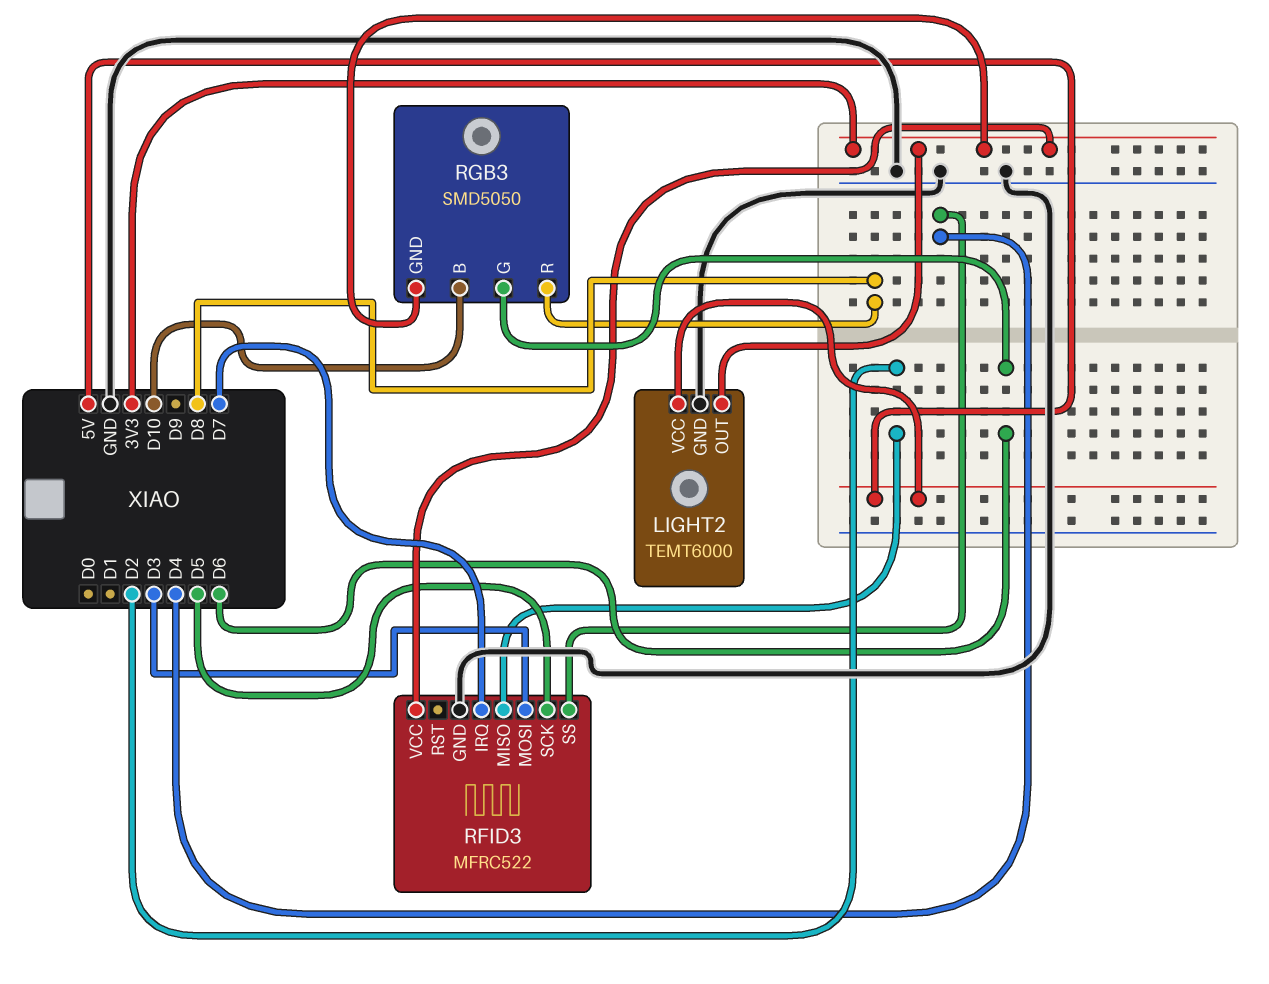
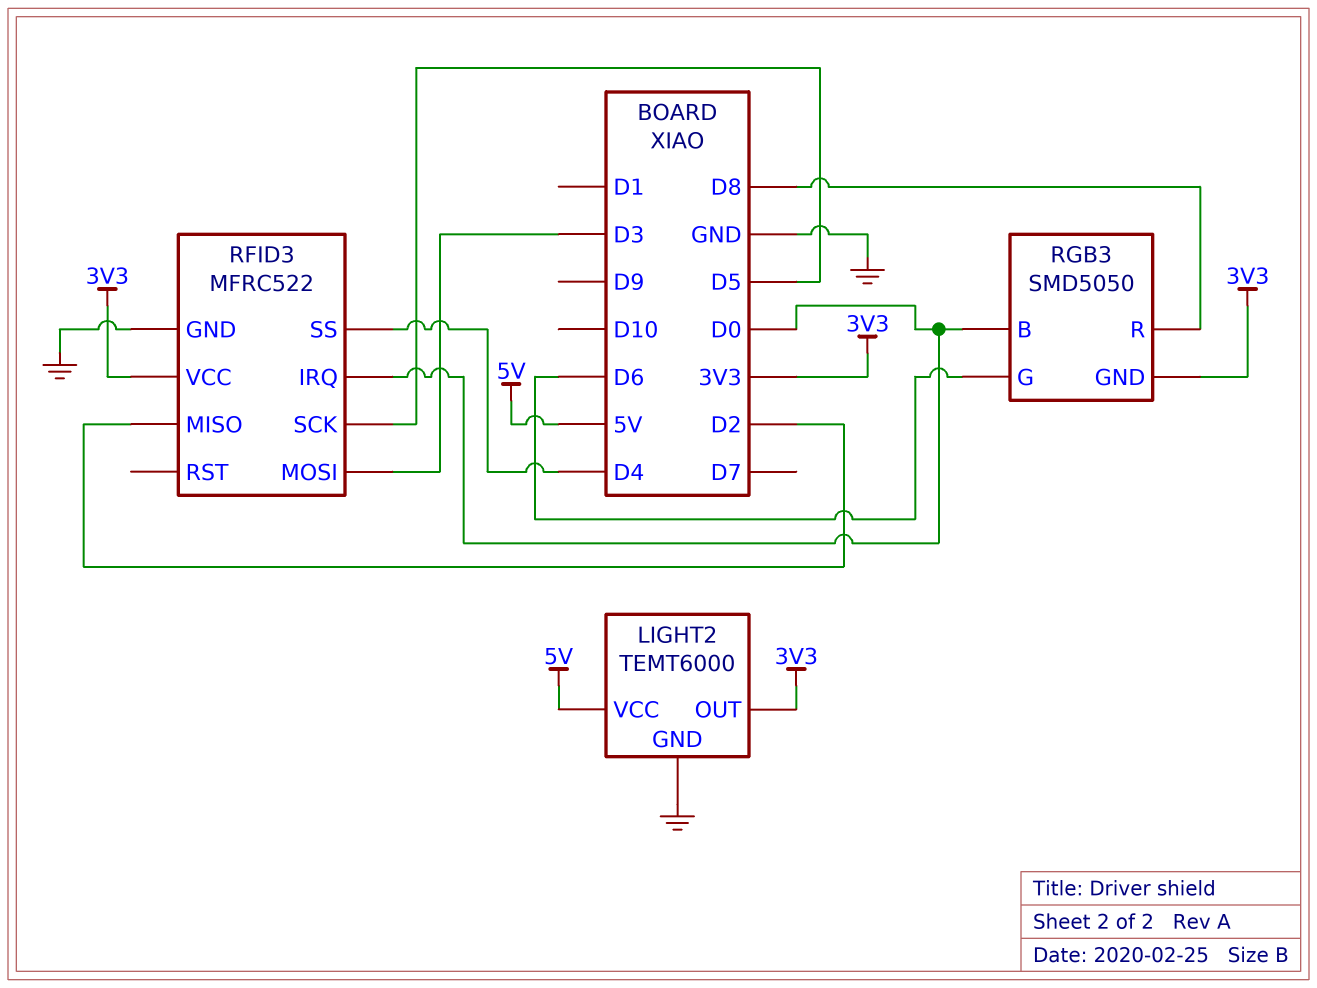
RFID3 pin IRQ: D7 -> D0
RGB3 pin B: D10 -> D0

